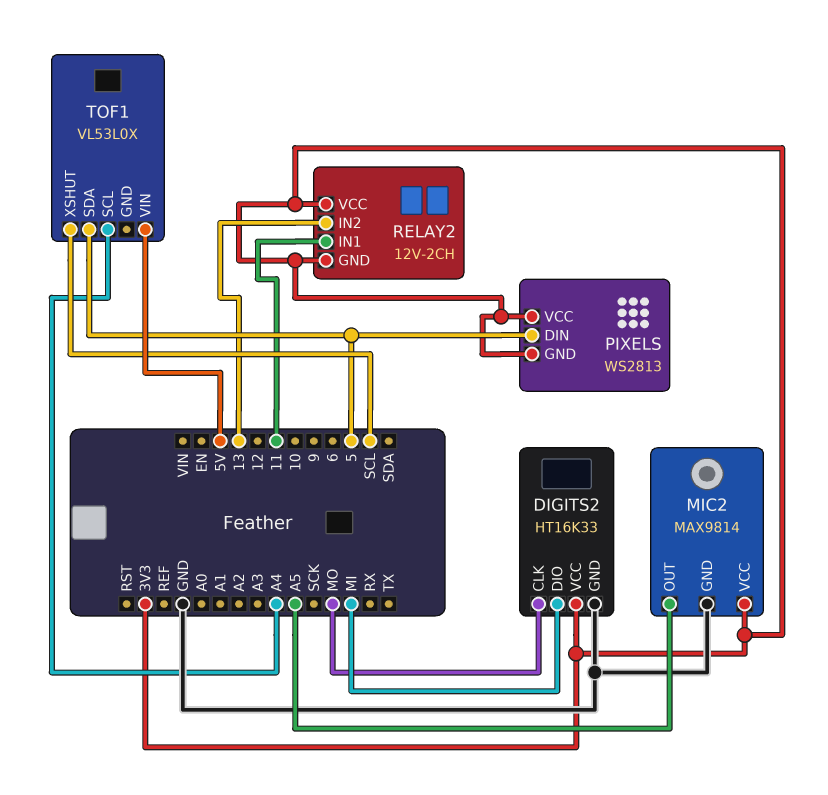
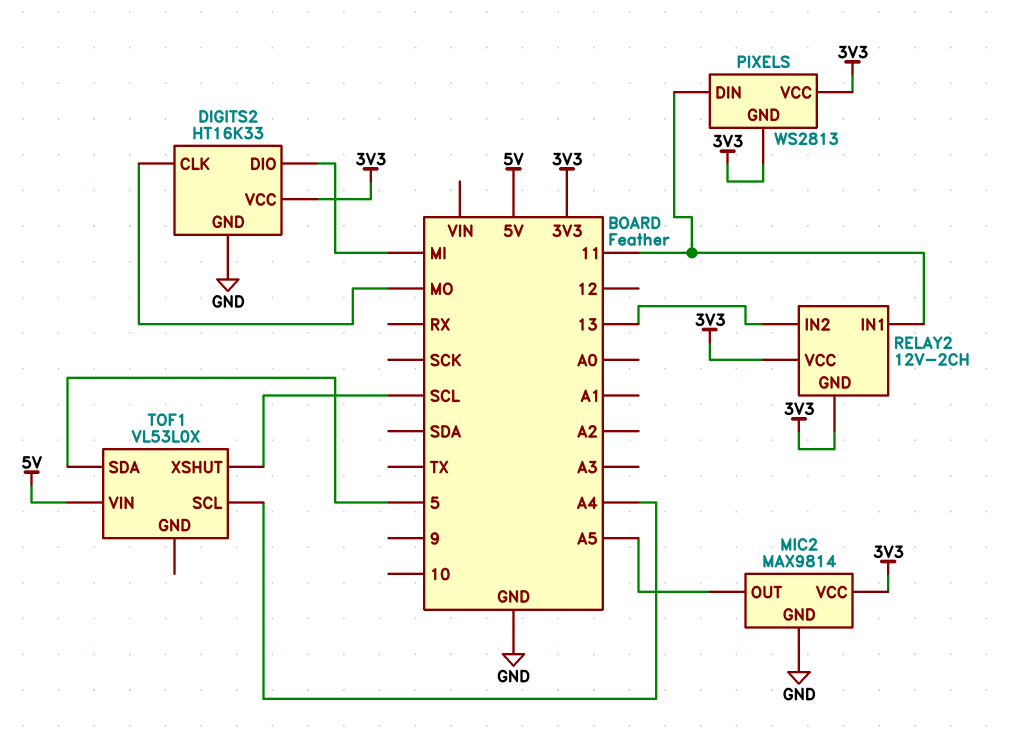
PIXELS pin DIN: 5 -> 11

